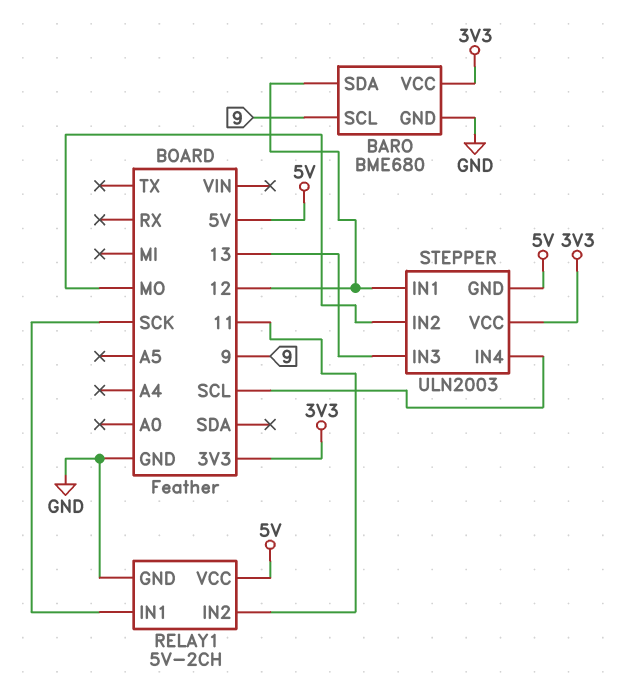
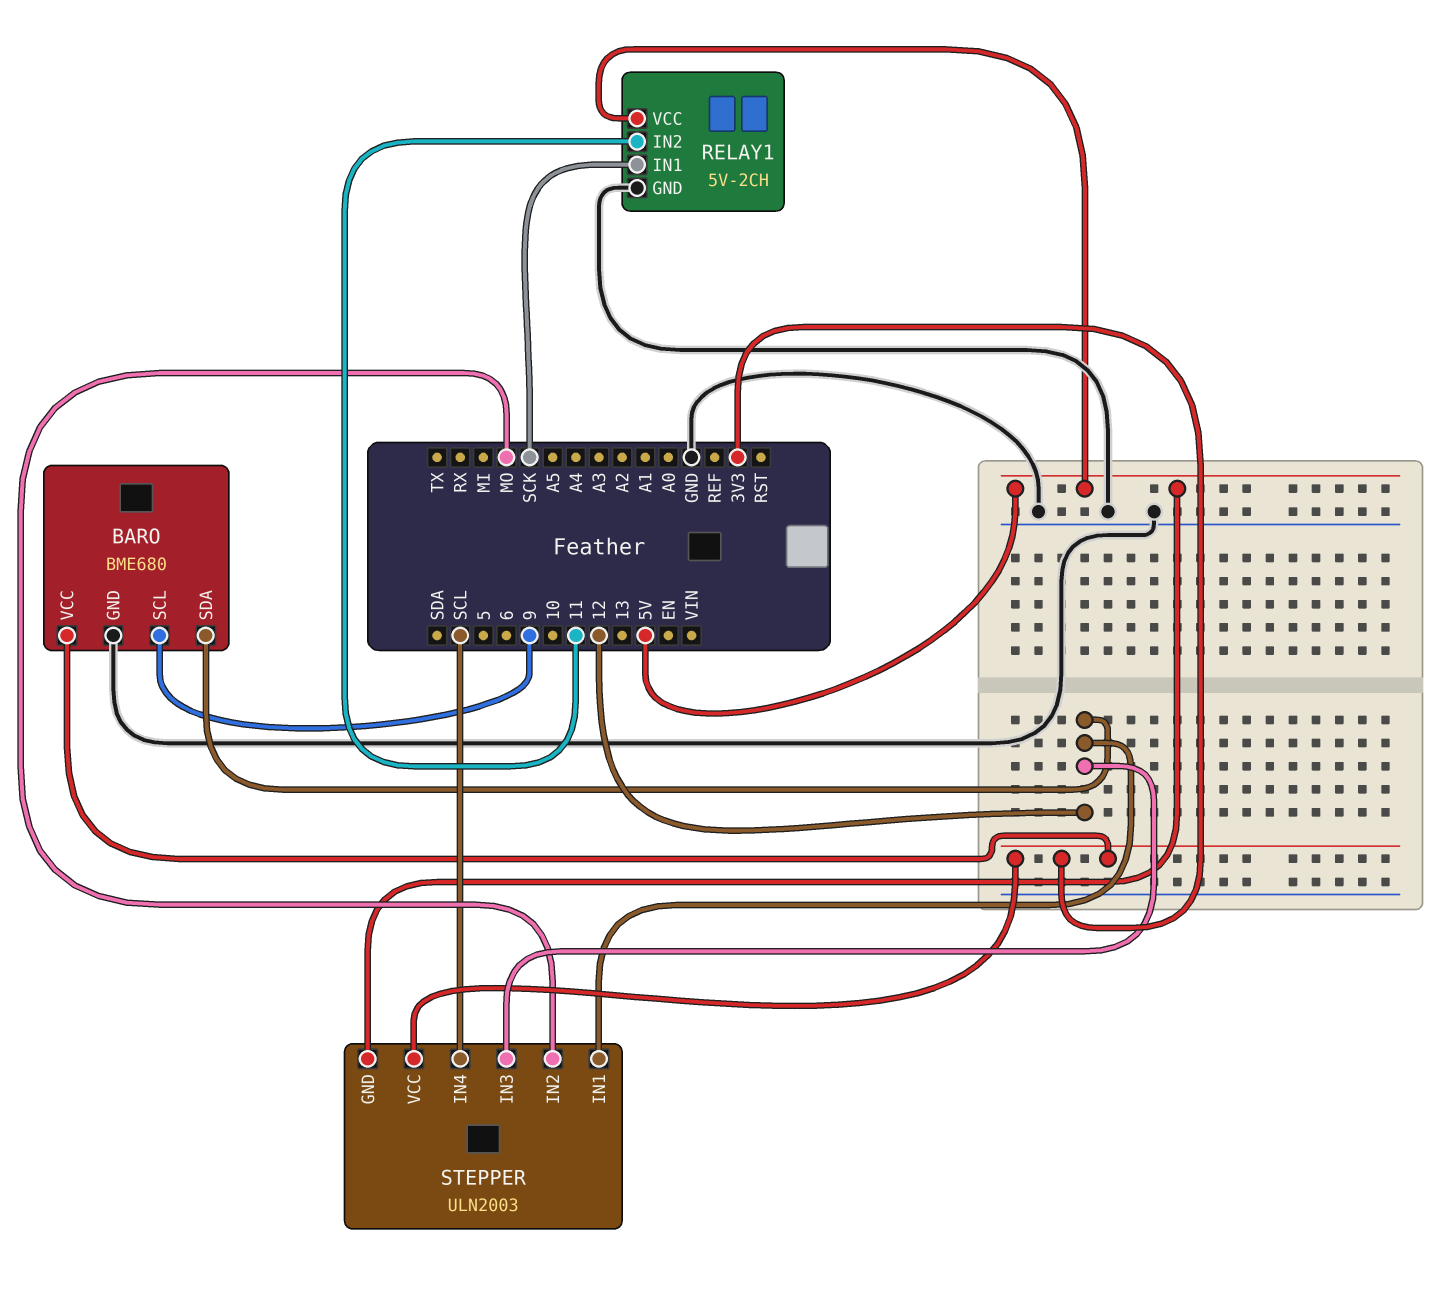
STEPPER pin IN3: 13 -> 12

